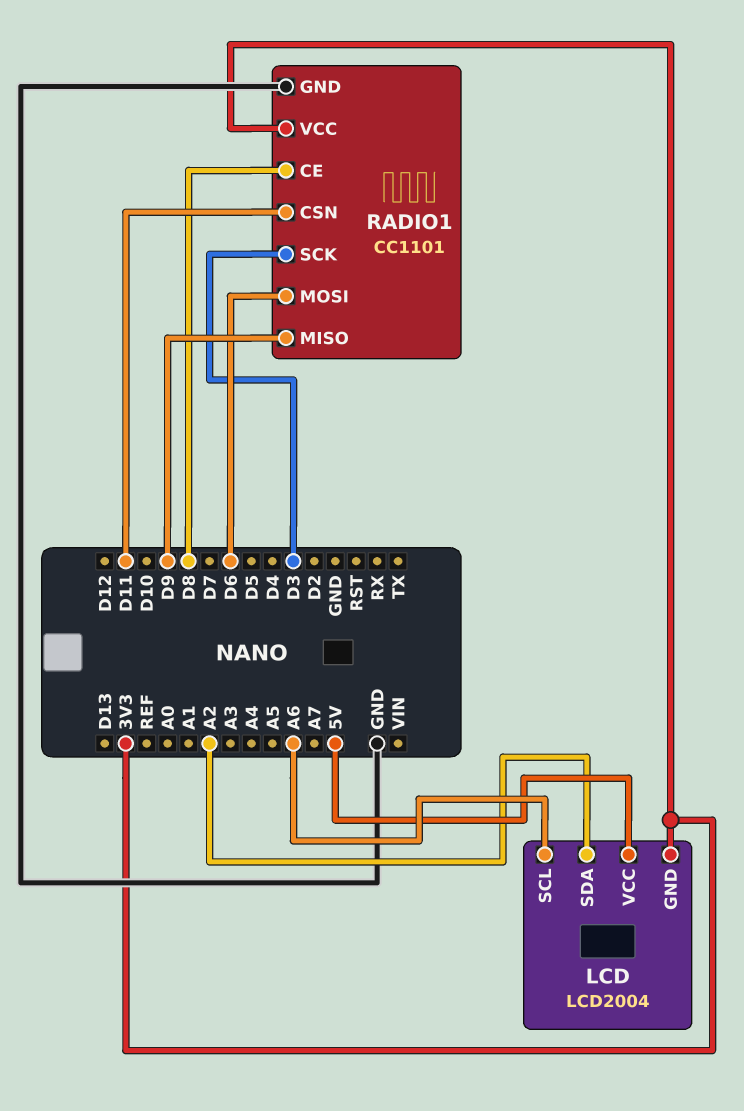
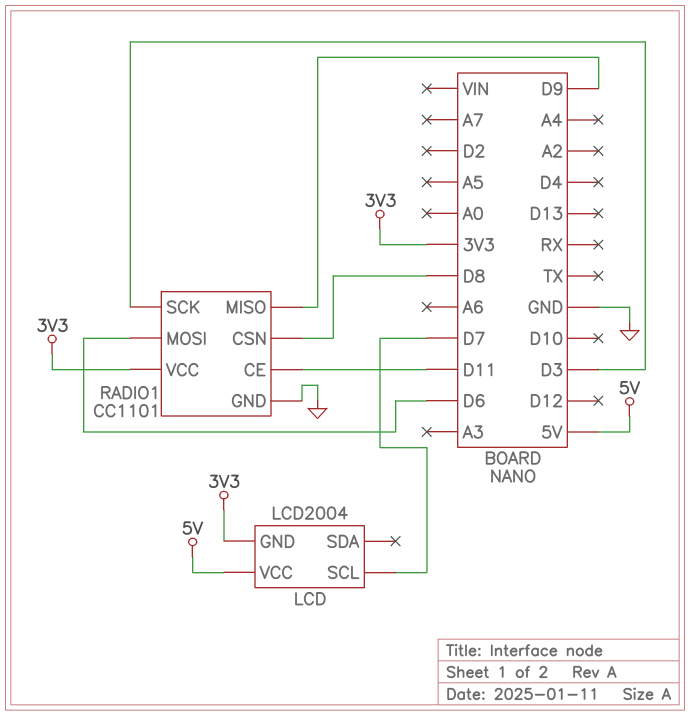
LCD pin SCL: A6 -> D7
LCD pin SDA: A2 -> none
RADIO1 pin CE: D8 -> D11
RADIO1 pin CSN: D11 -> D8

